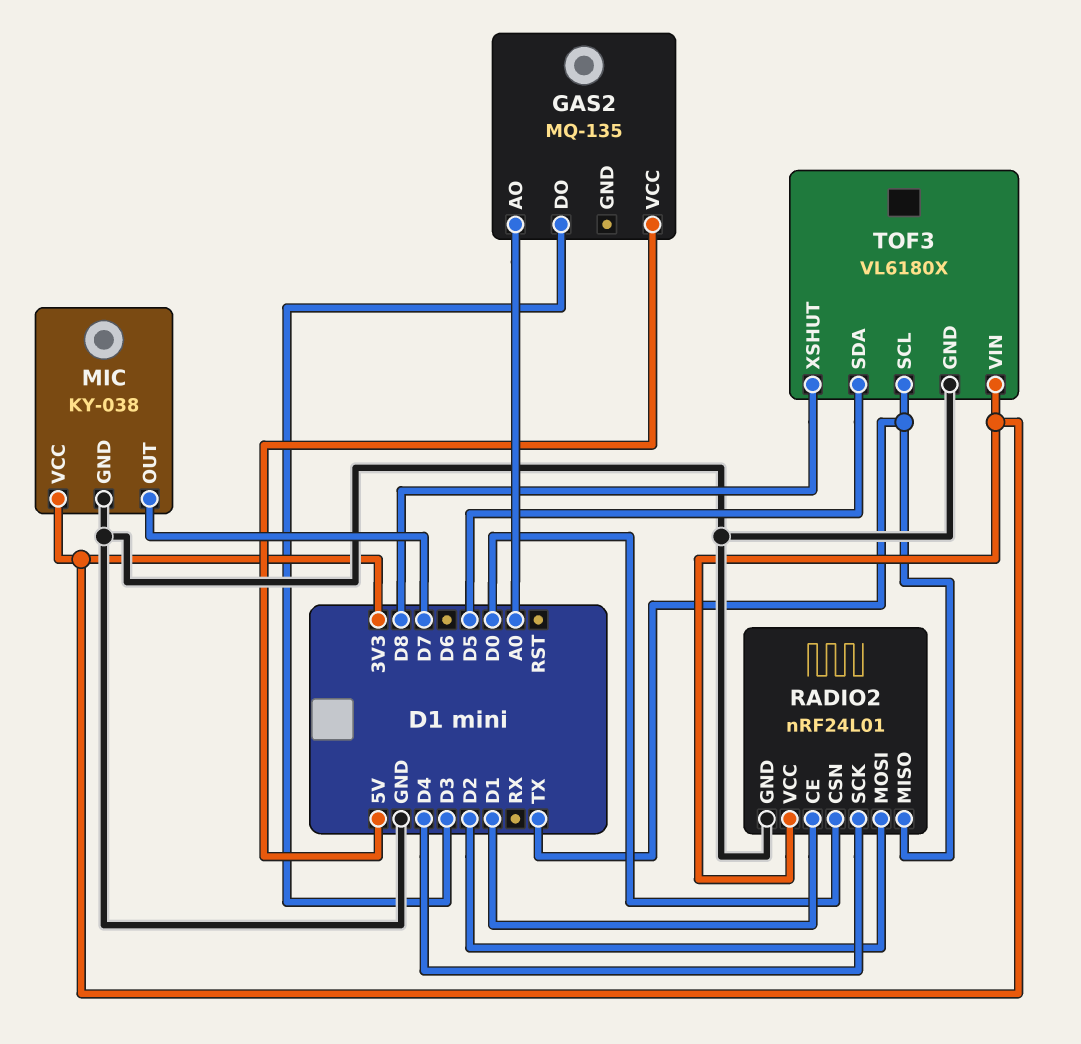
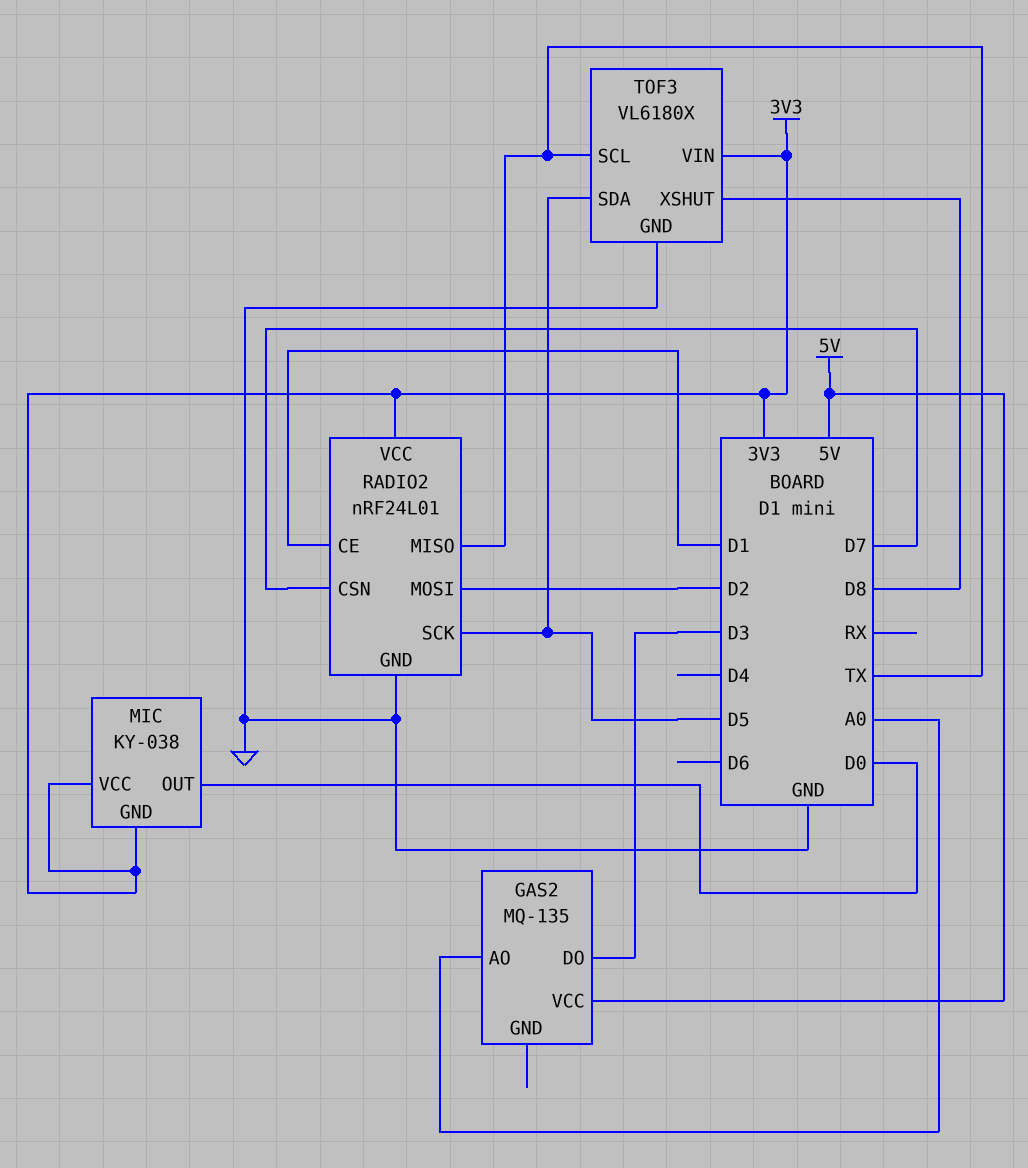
MIC pin GND: GND -> 3V3
MIC pin OUT: D7 -> D0
RADIO2 pin CSN: D0 -> D7
RADIO2 pin SCK: D4 -> D5

